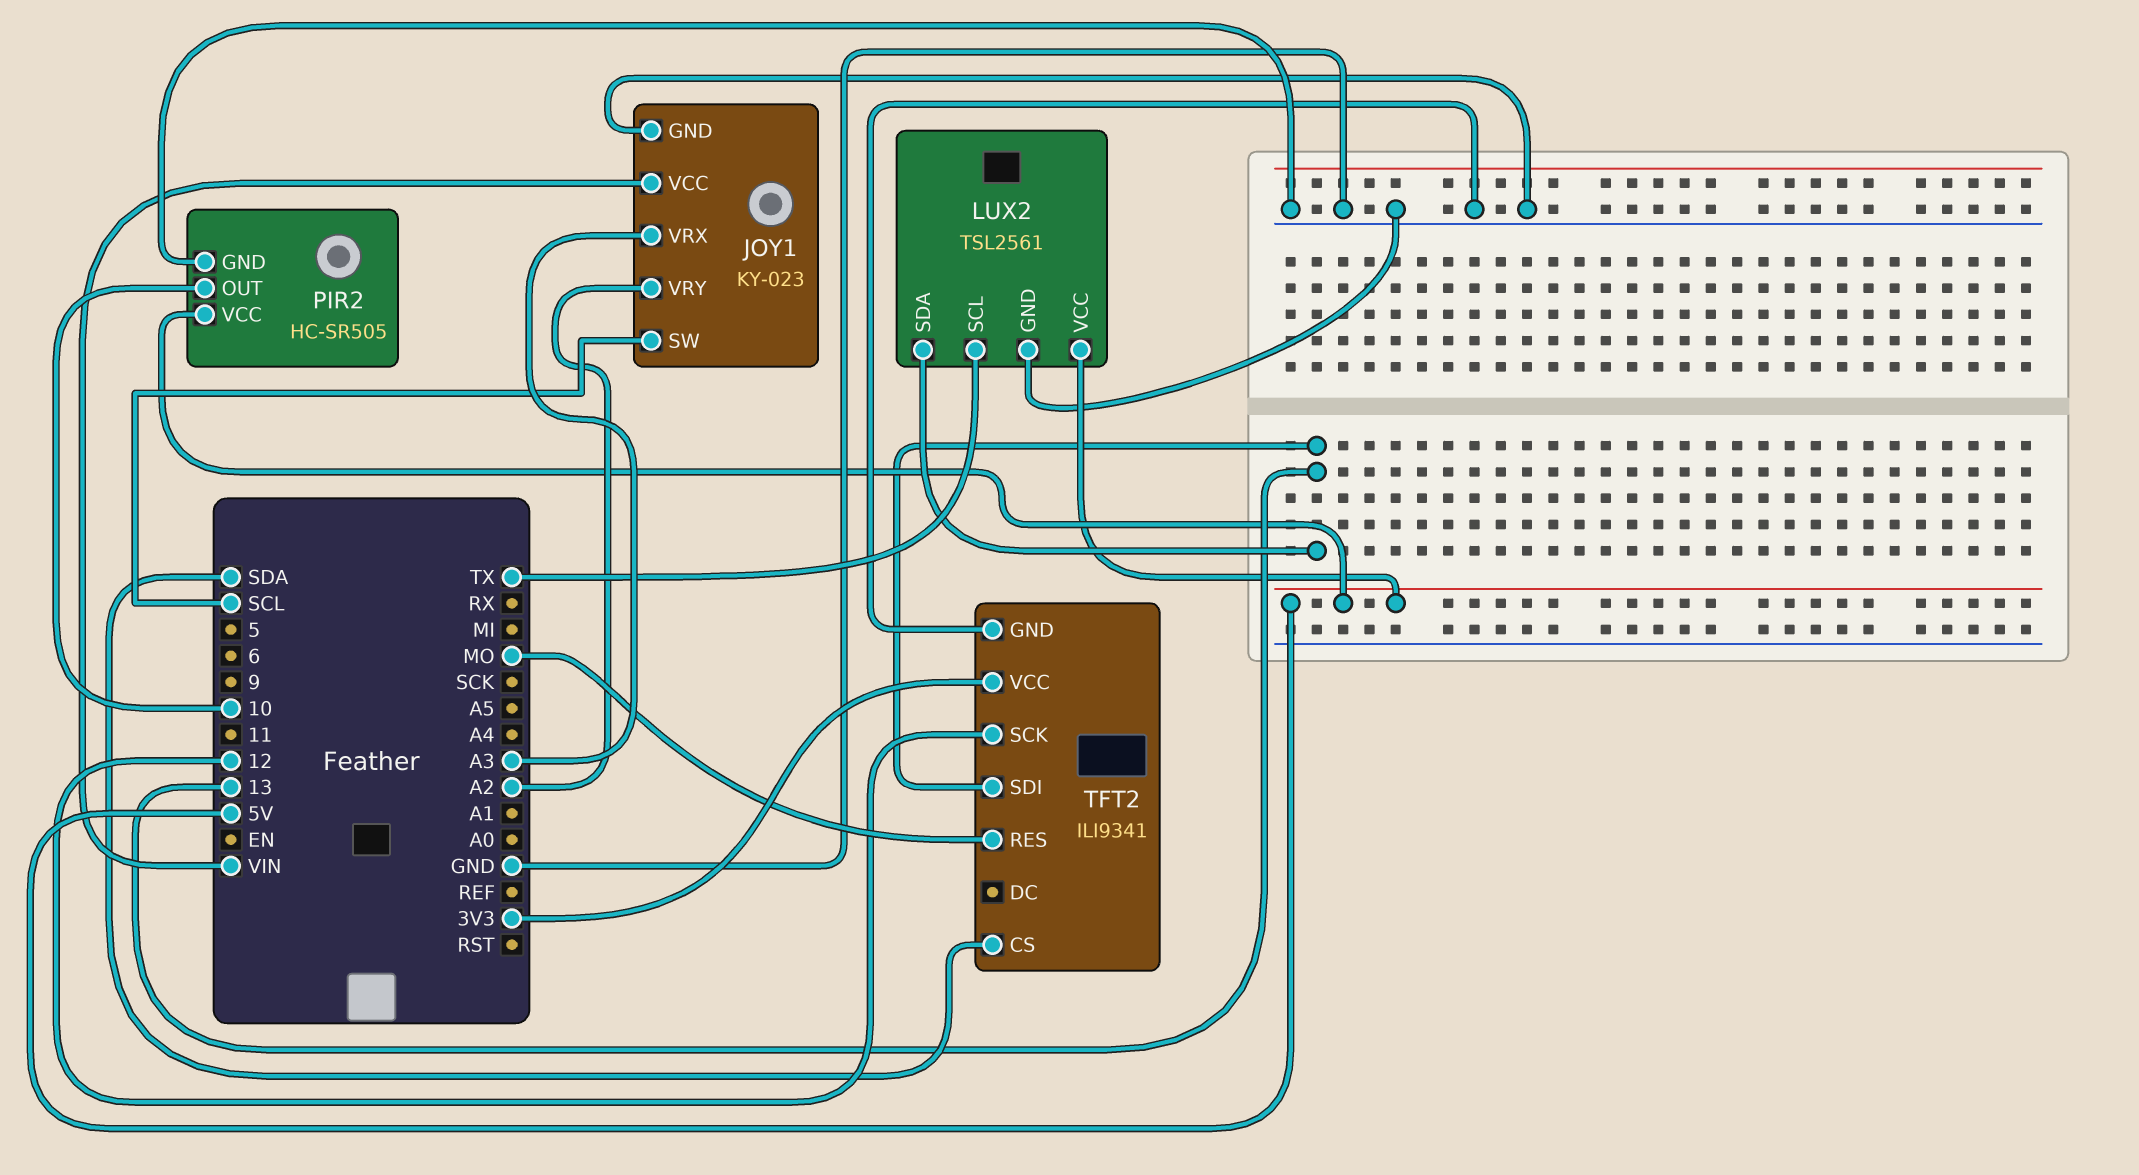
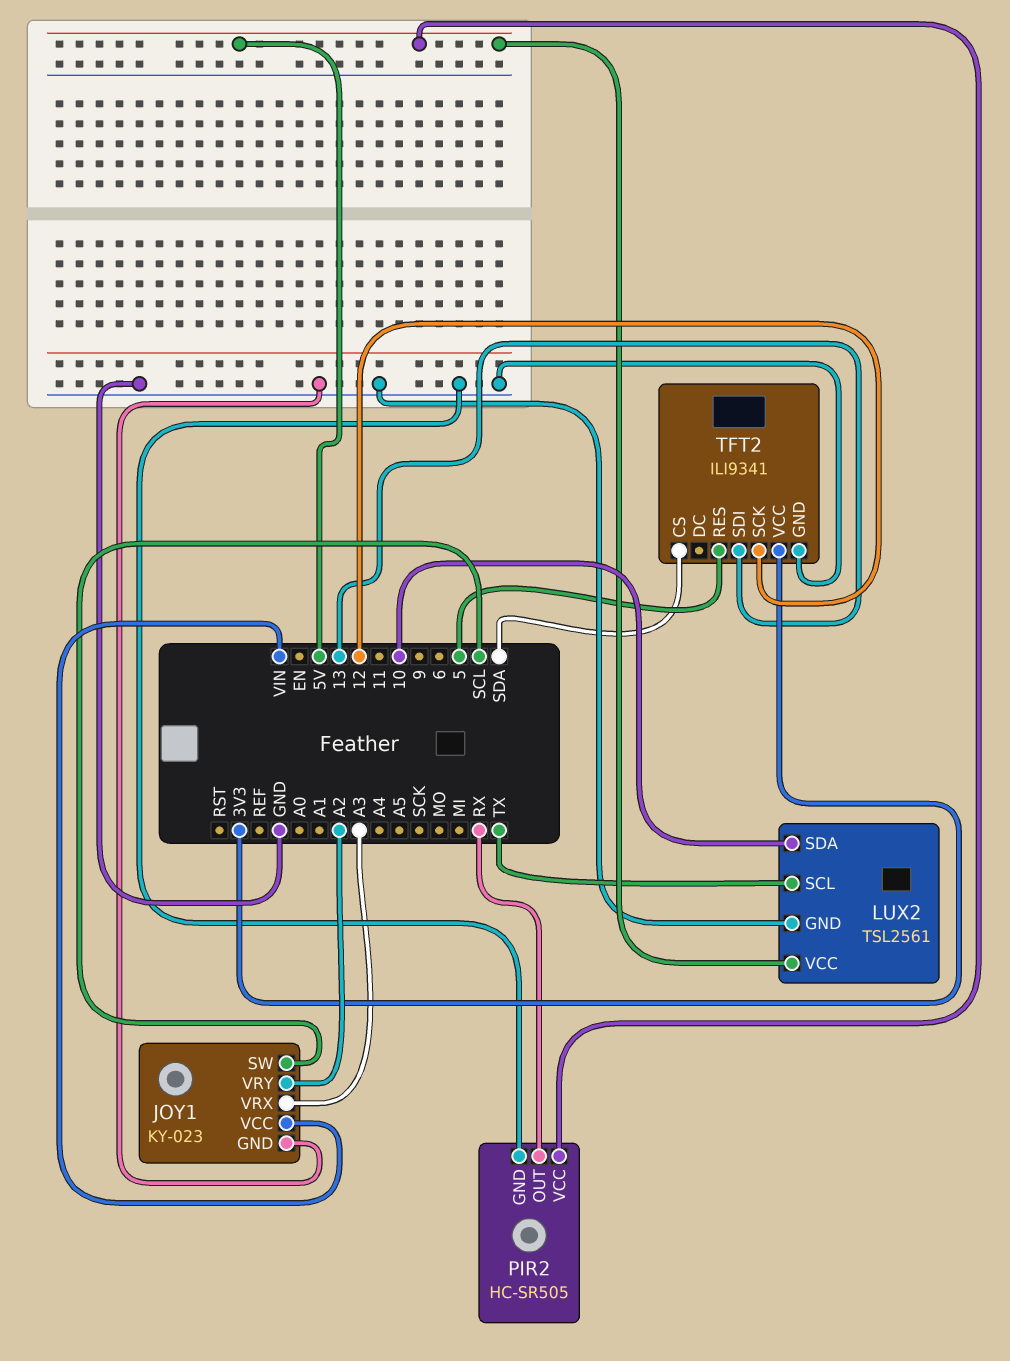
LUX2 pin SDA: 13 -> 10
PIR2 pin OUT: 10 -> RX
TFT2 pin RES: MO -> 5

